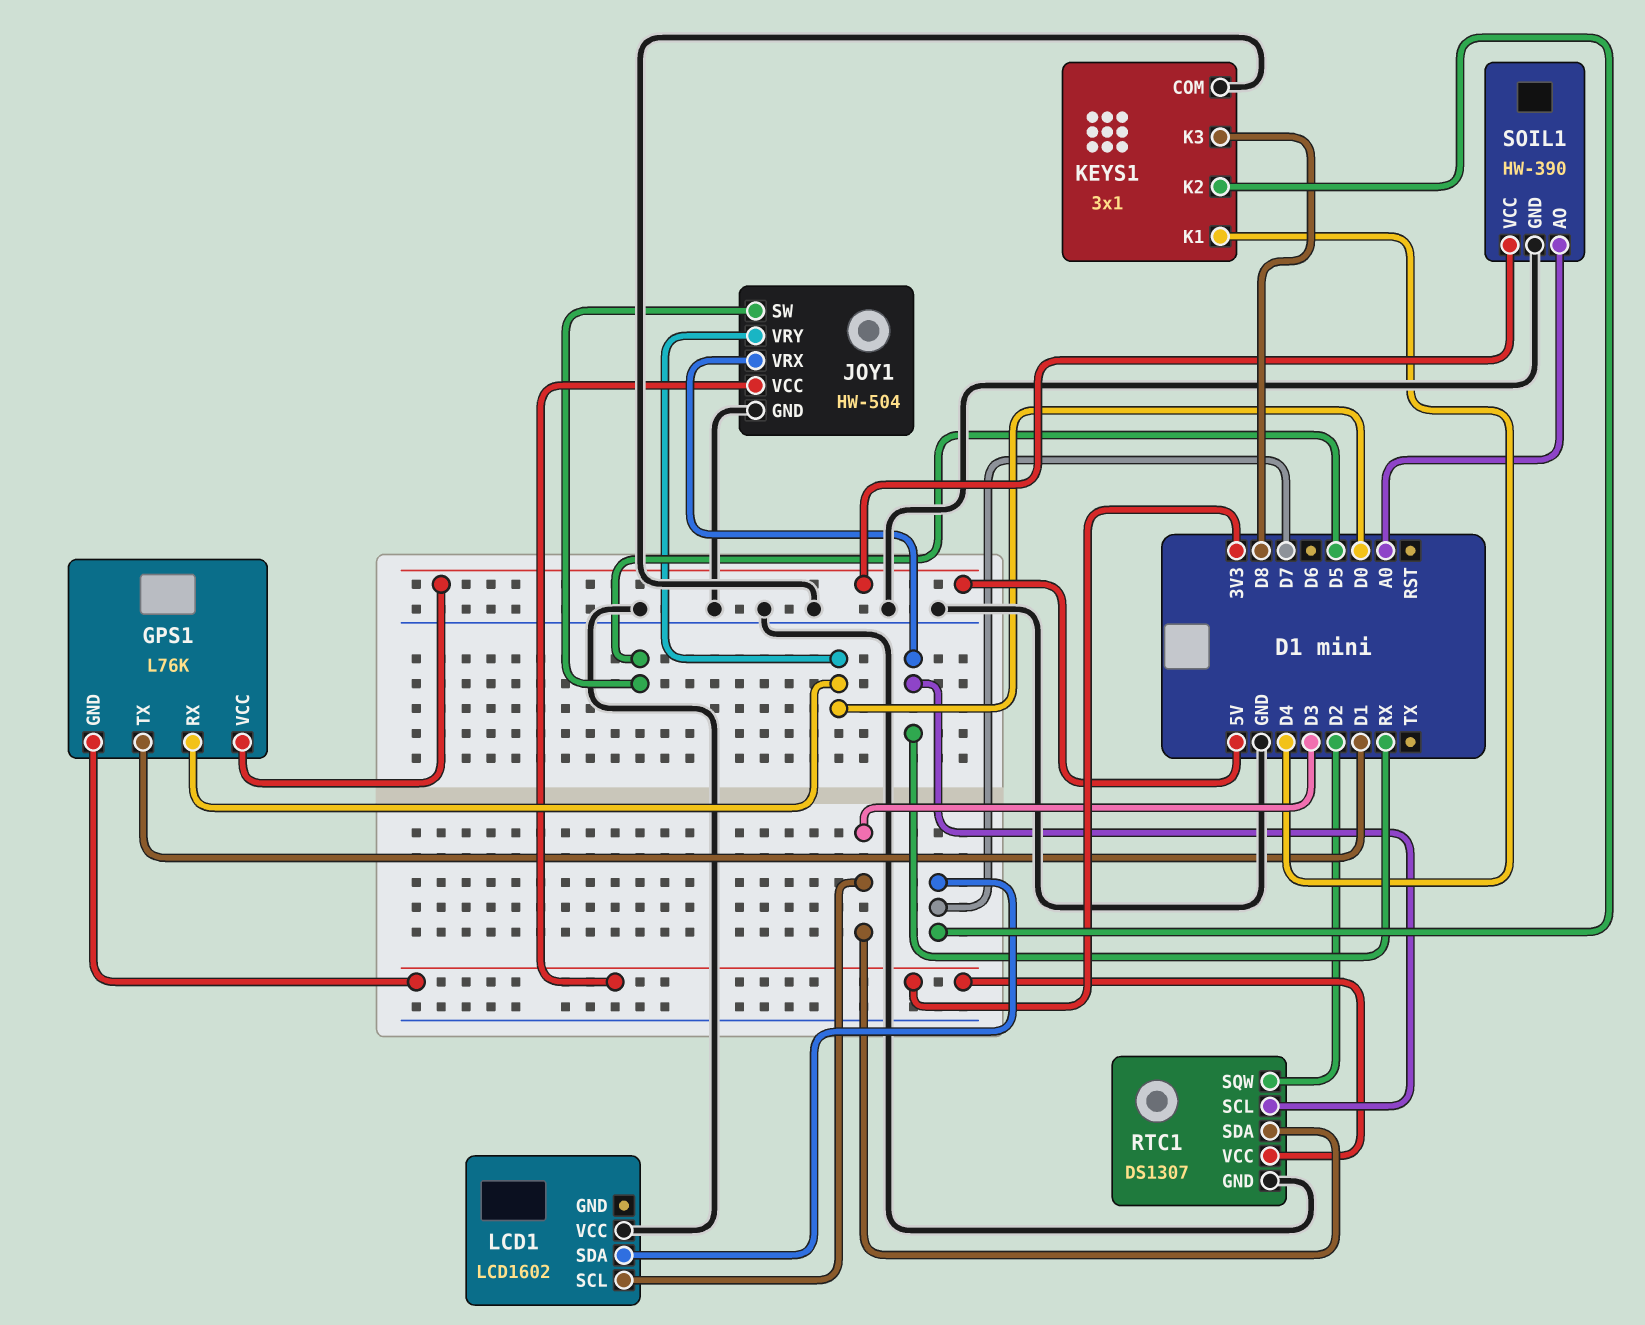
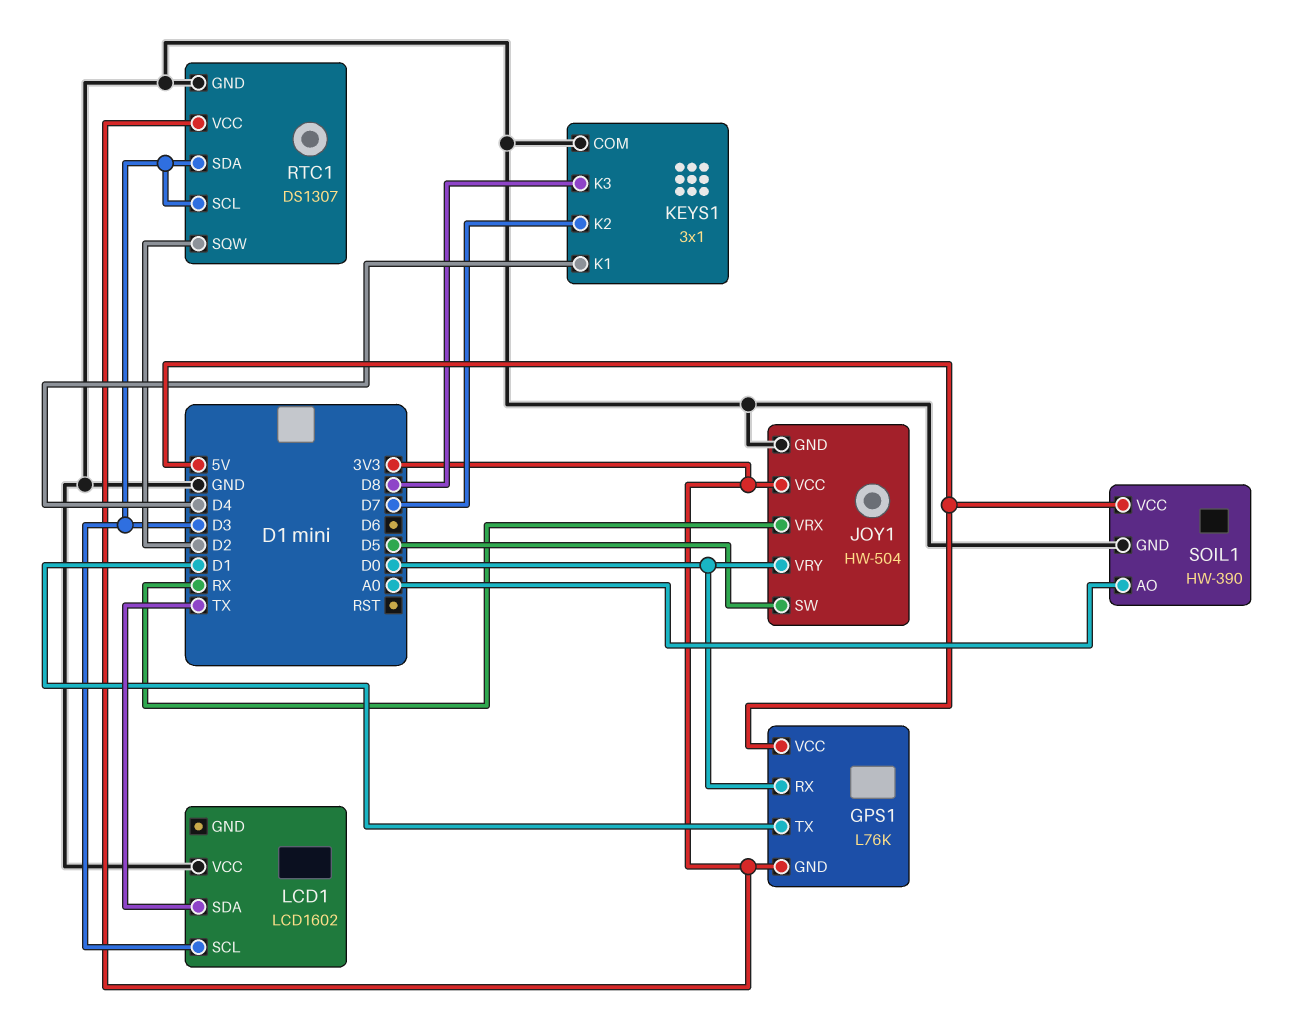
LCD1 pin SDA: D7 -> TX
RTC1 pin SCL: RX -> D3

